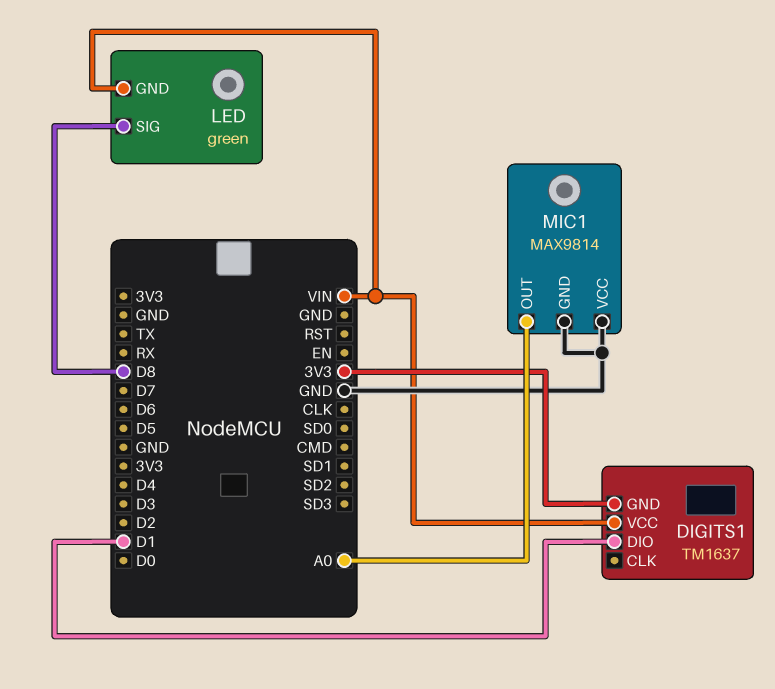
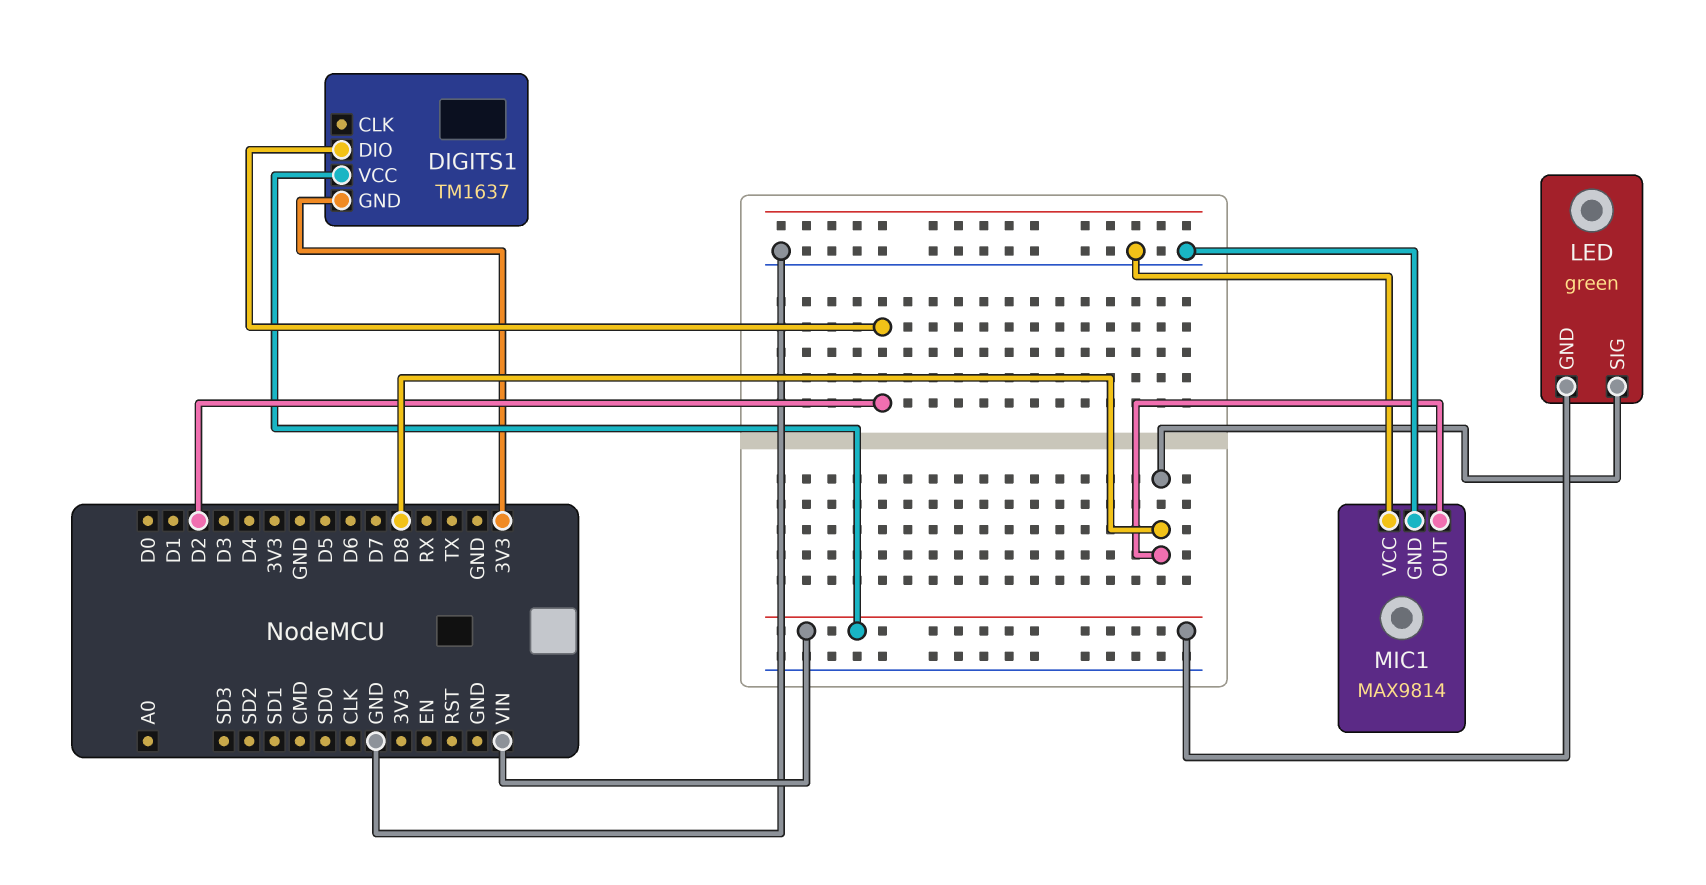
DIGITS1 pin DIO: D1 -> D2
MIC1 pin OUT: A0 -> D8

